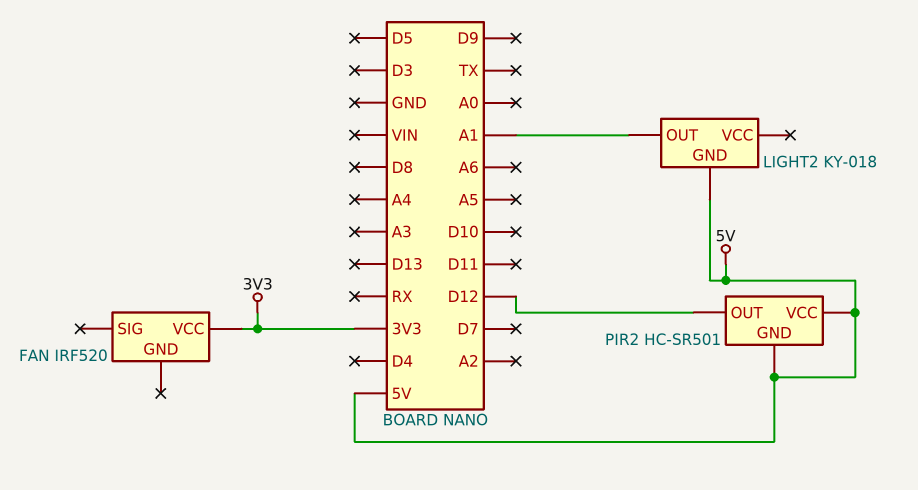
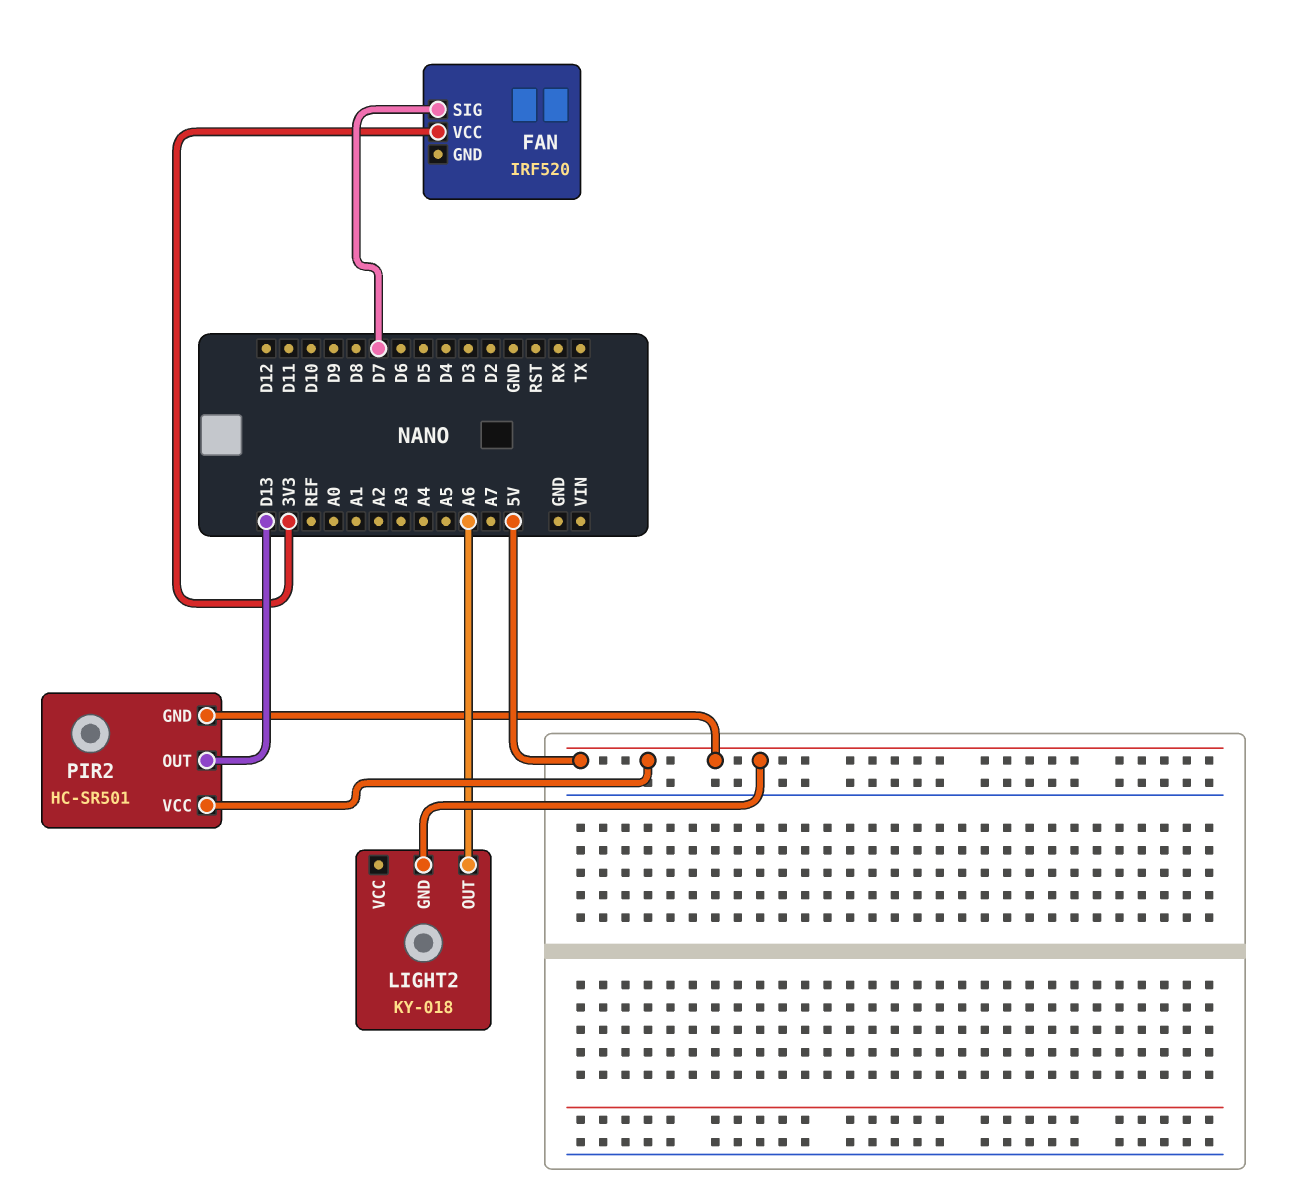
FAN pin SIG: none -> D7
LIGHT2 pin OUT: A1 -> A6
PIR2 pin OUT: D12 -> D13

